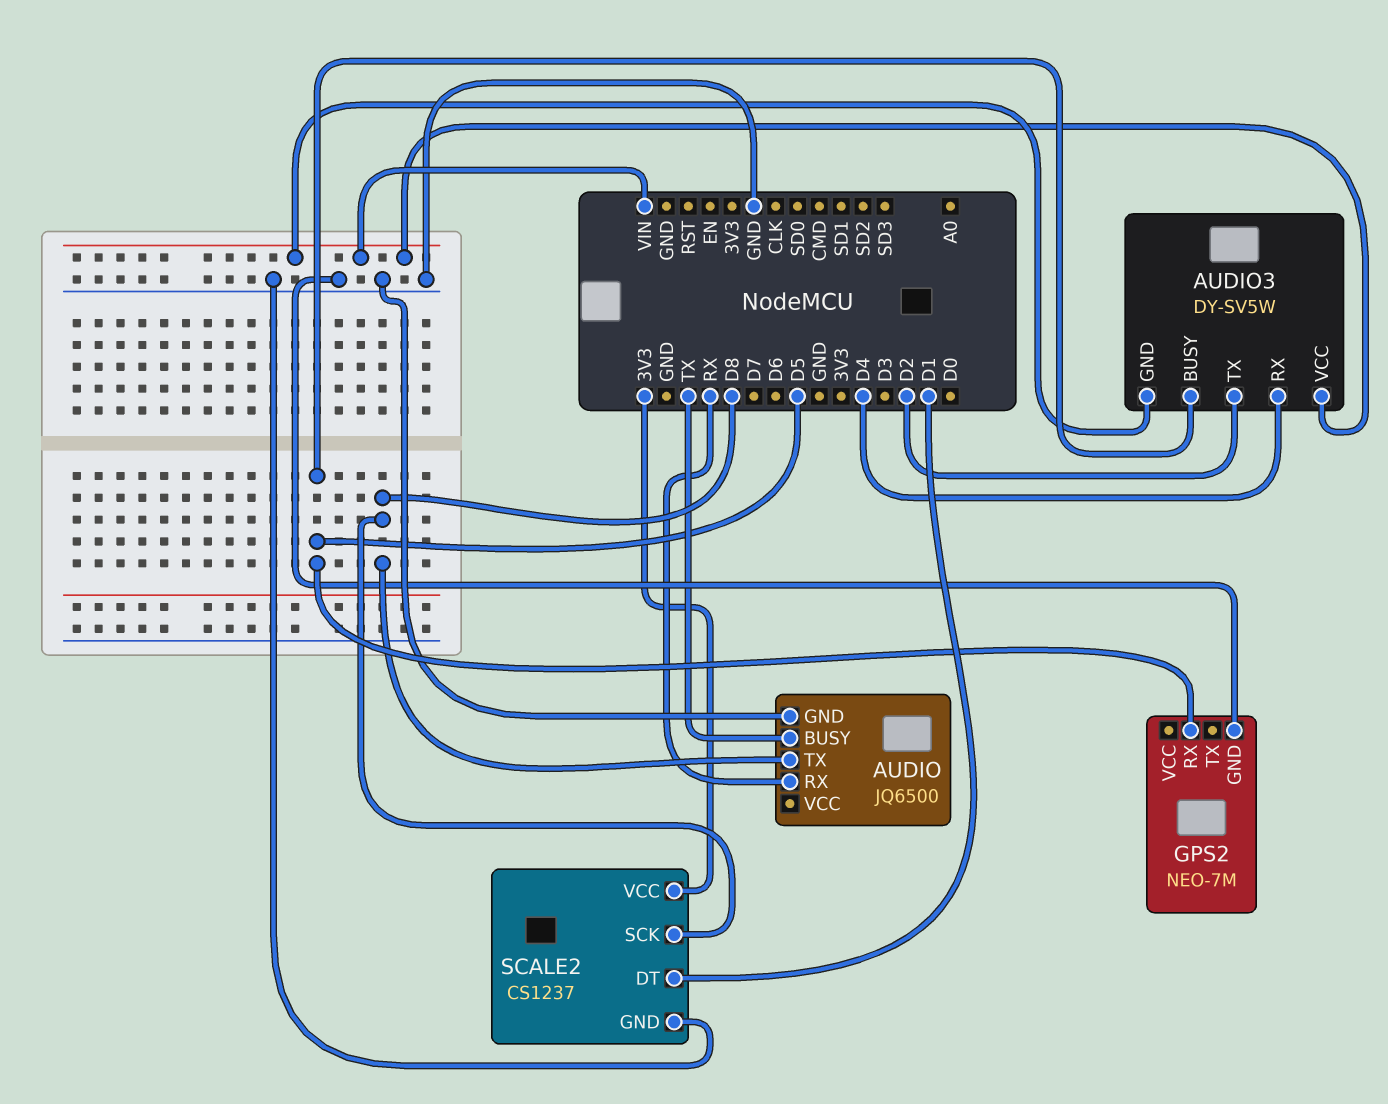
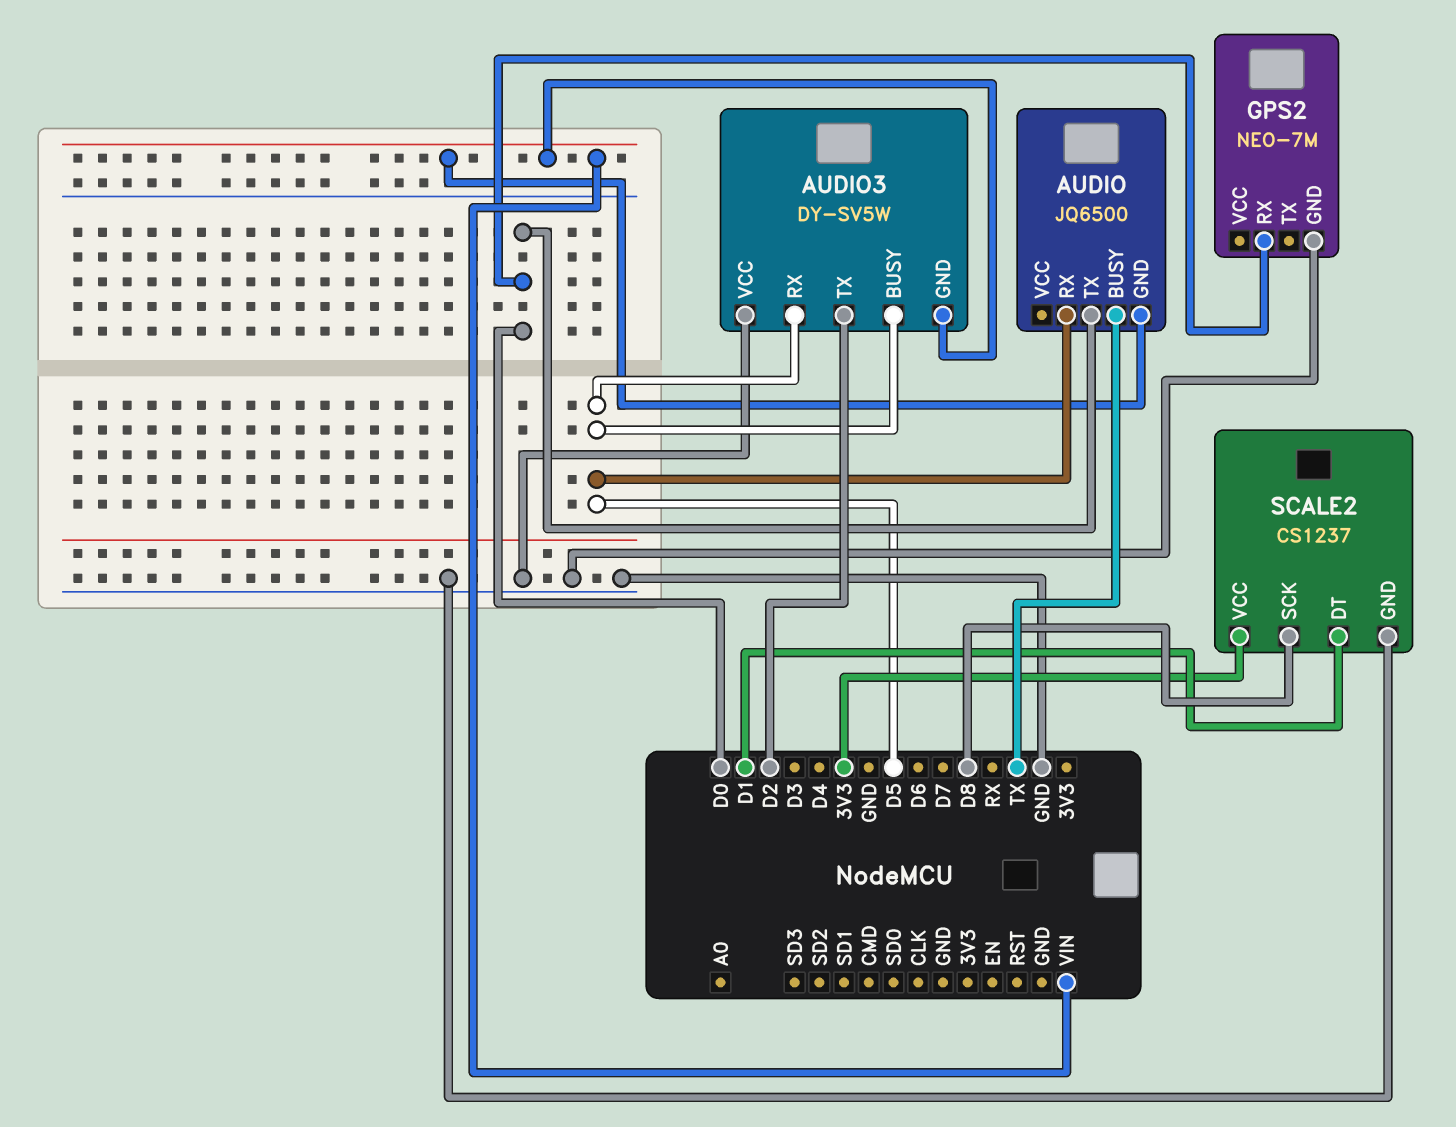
AUDIO pin GND: GND -> VIN
AUDIO pin RX: RX -> D5
AUDIO pin TX: D8 -> D0
AUDIO3 pin RX: D4 -> D5
AUDIO3 pin VCC: VIN -> GND
GPS2 pin RX: D5 -> D0

